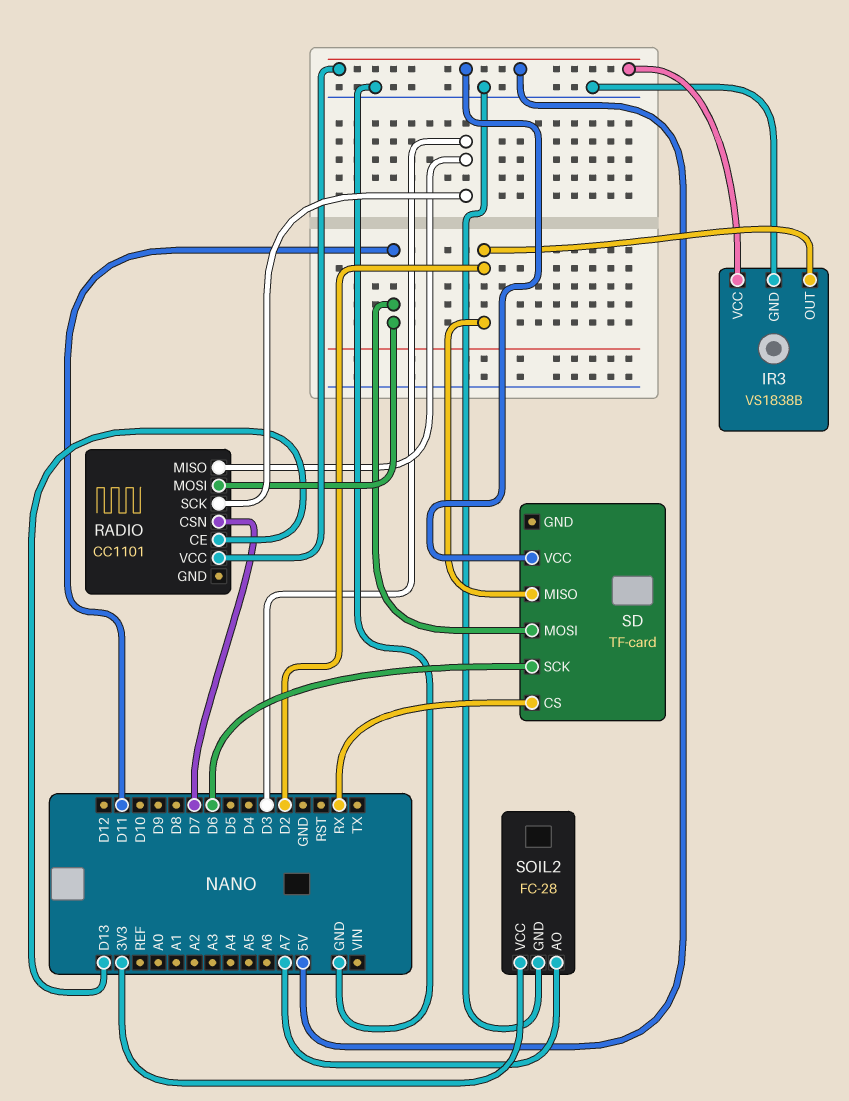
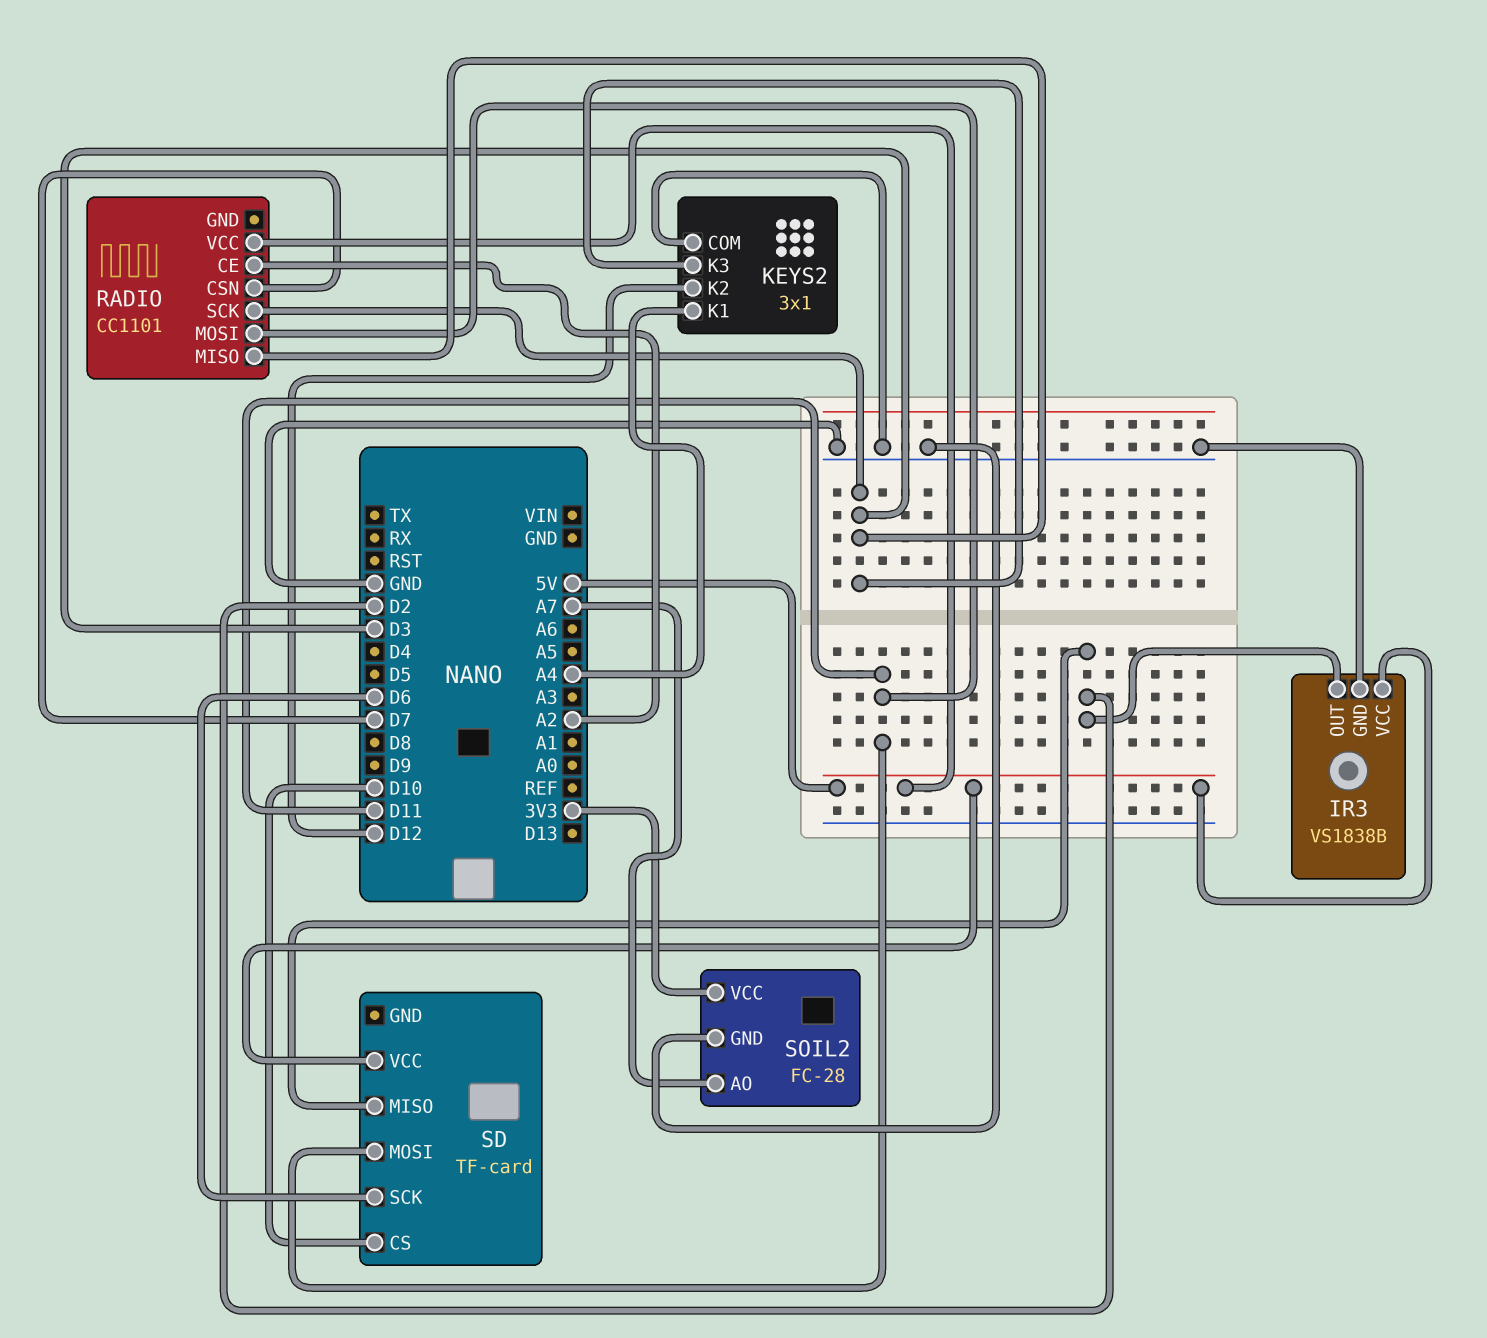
KEYS2: none -> 3x1
KEYS2 pin COM: none -> GND
KEYS2 pin K1: none -> A4
KEYS2 pin K2: none -> D12
KEYS2 pin K3: none -> D3
RADIO pin CE: D13 -> A2
SD pin CS: RX -> D10

